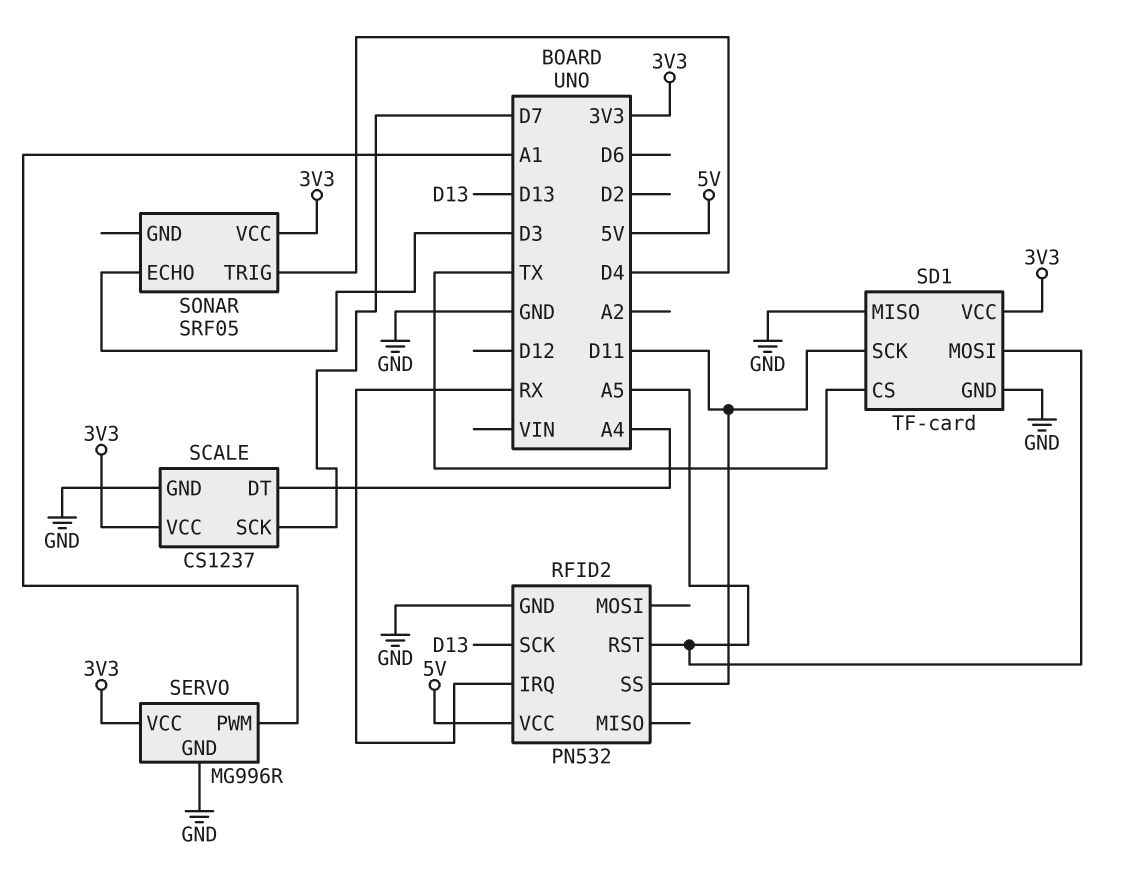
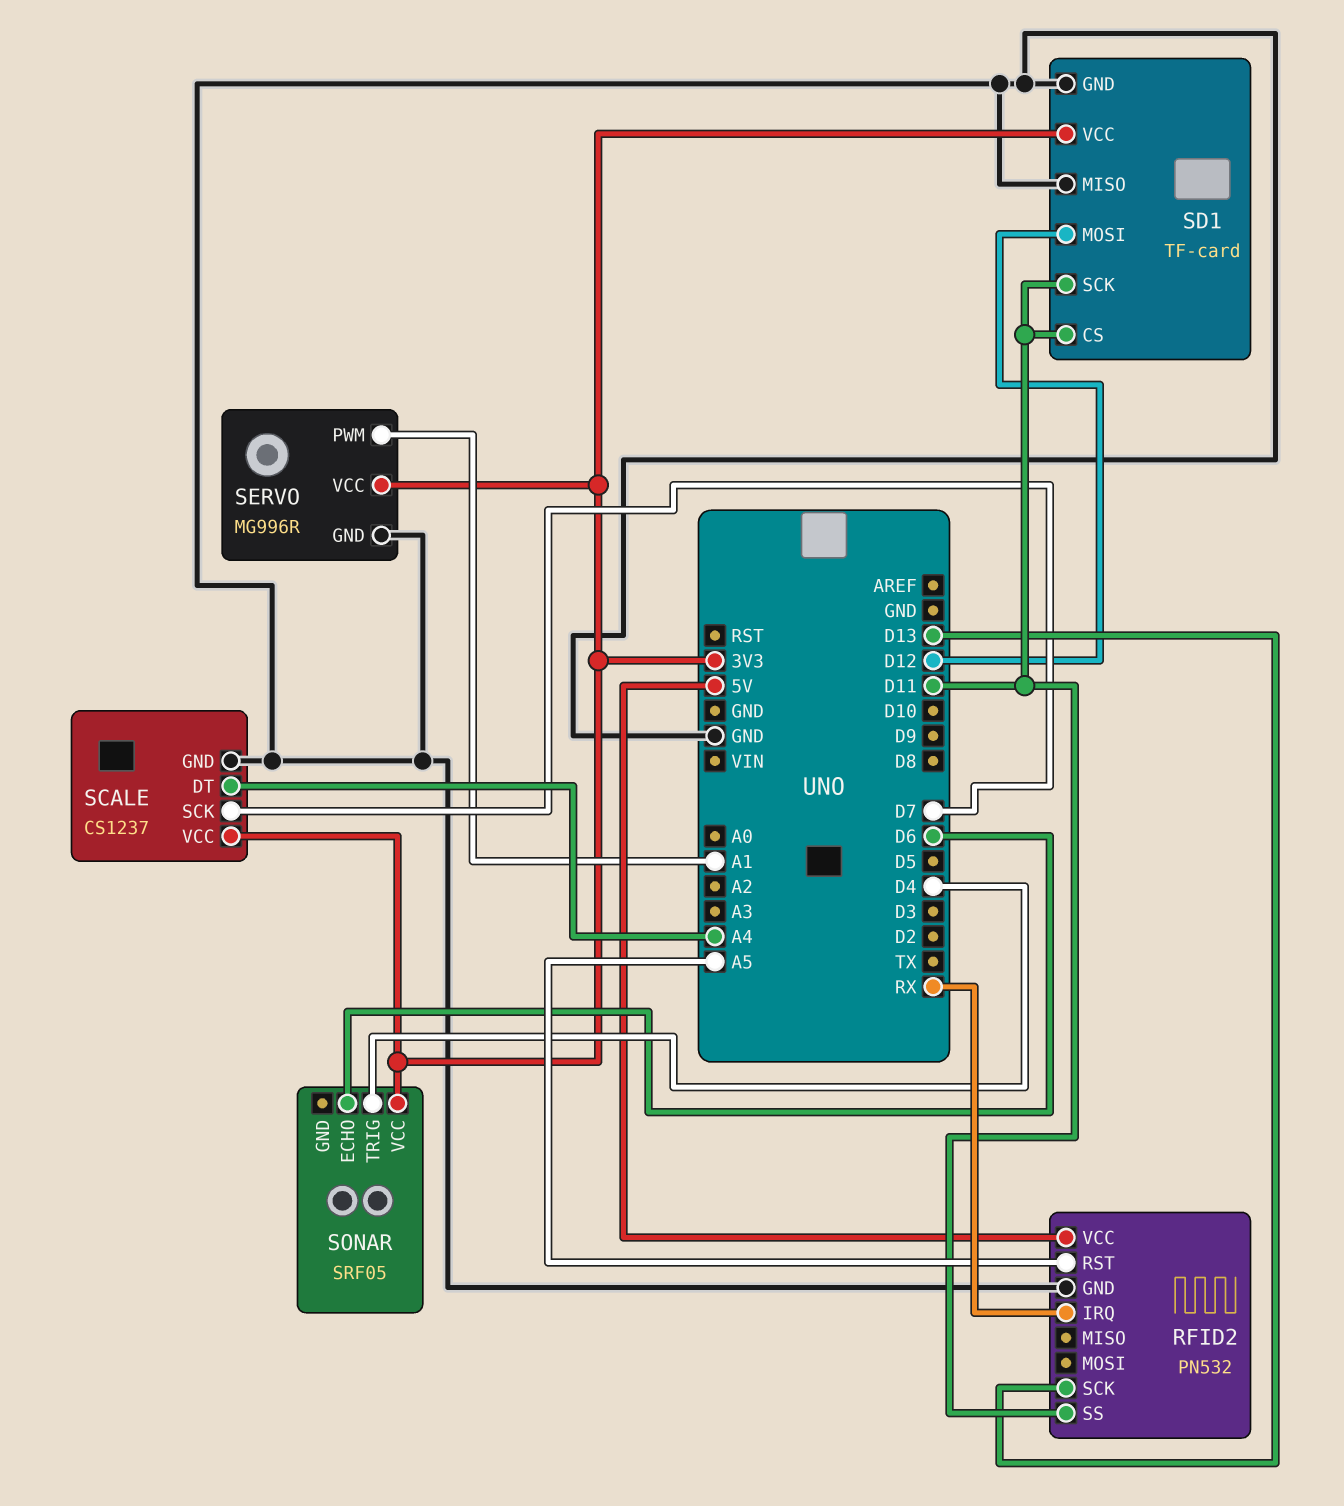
SD1 pin CS: TX -> D11
SD1 pin MOSI: A5 -> D12
SONAR pin ECHO: D3 -> D6

